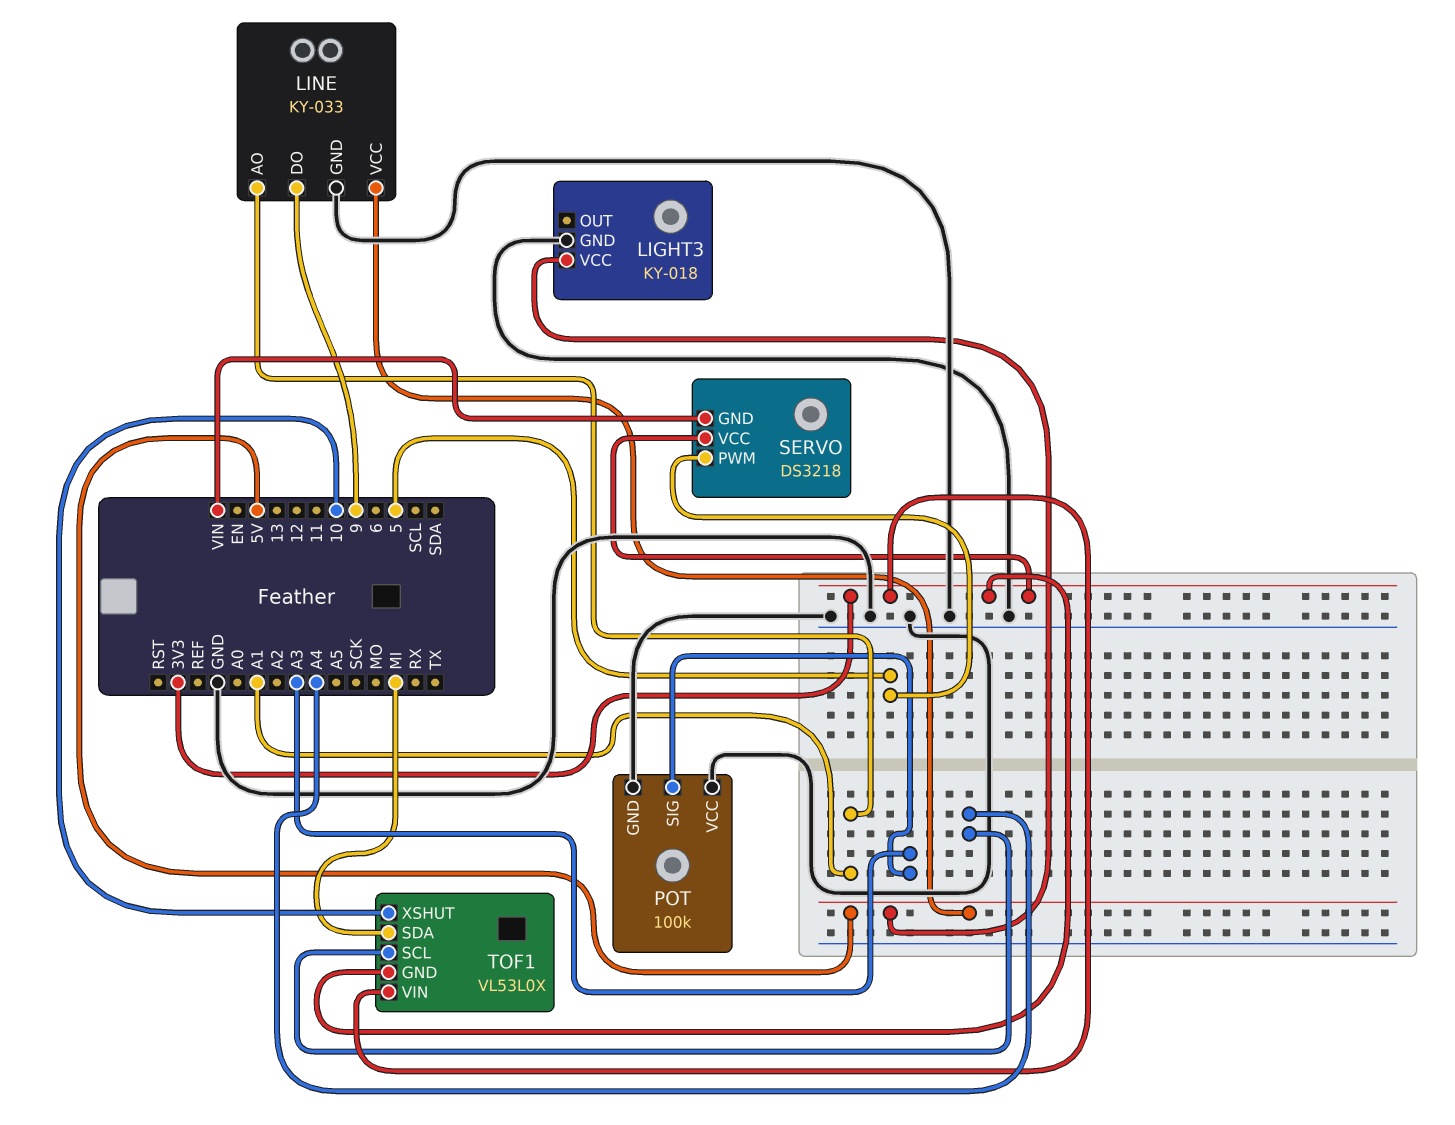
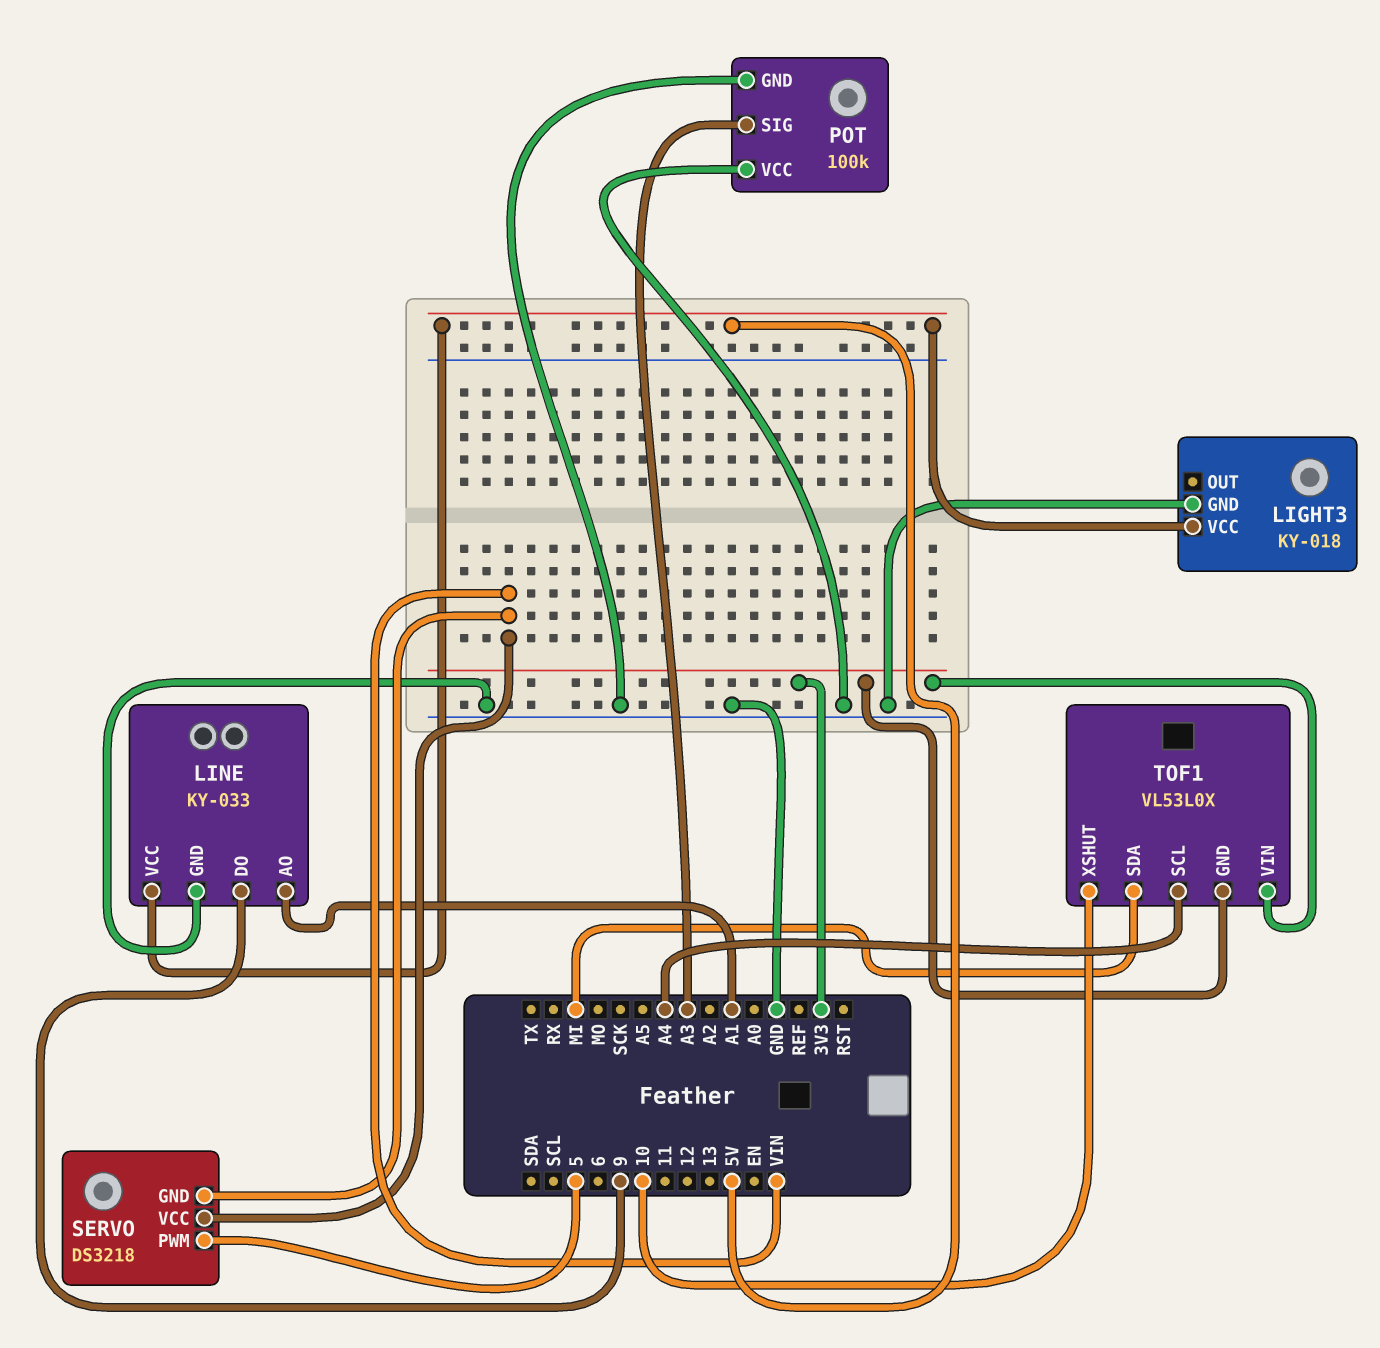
SERVO pin VCC: 3V3 -> VIN

